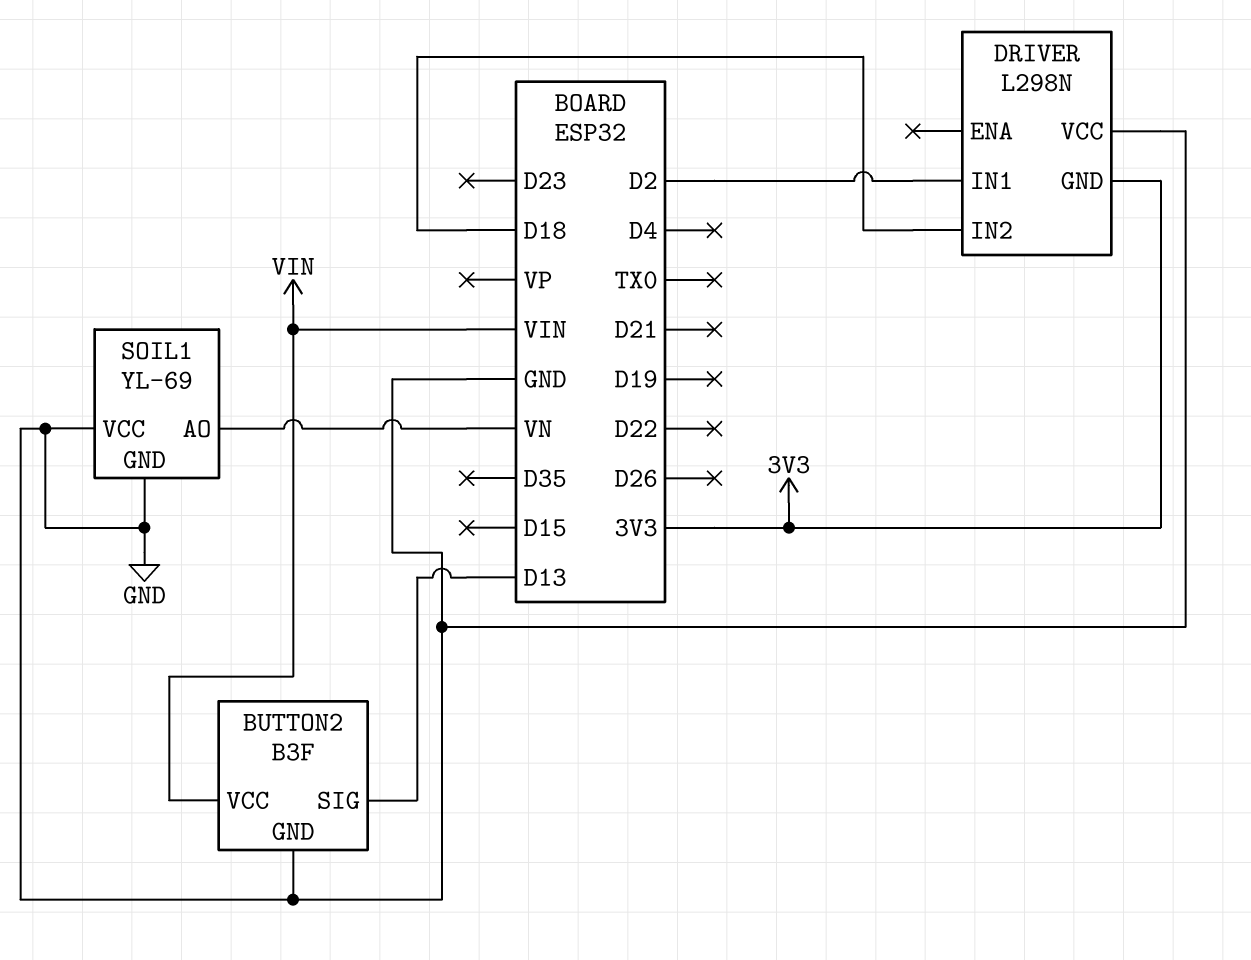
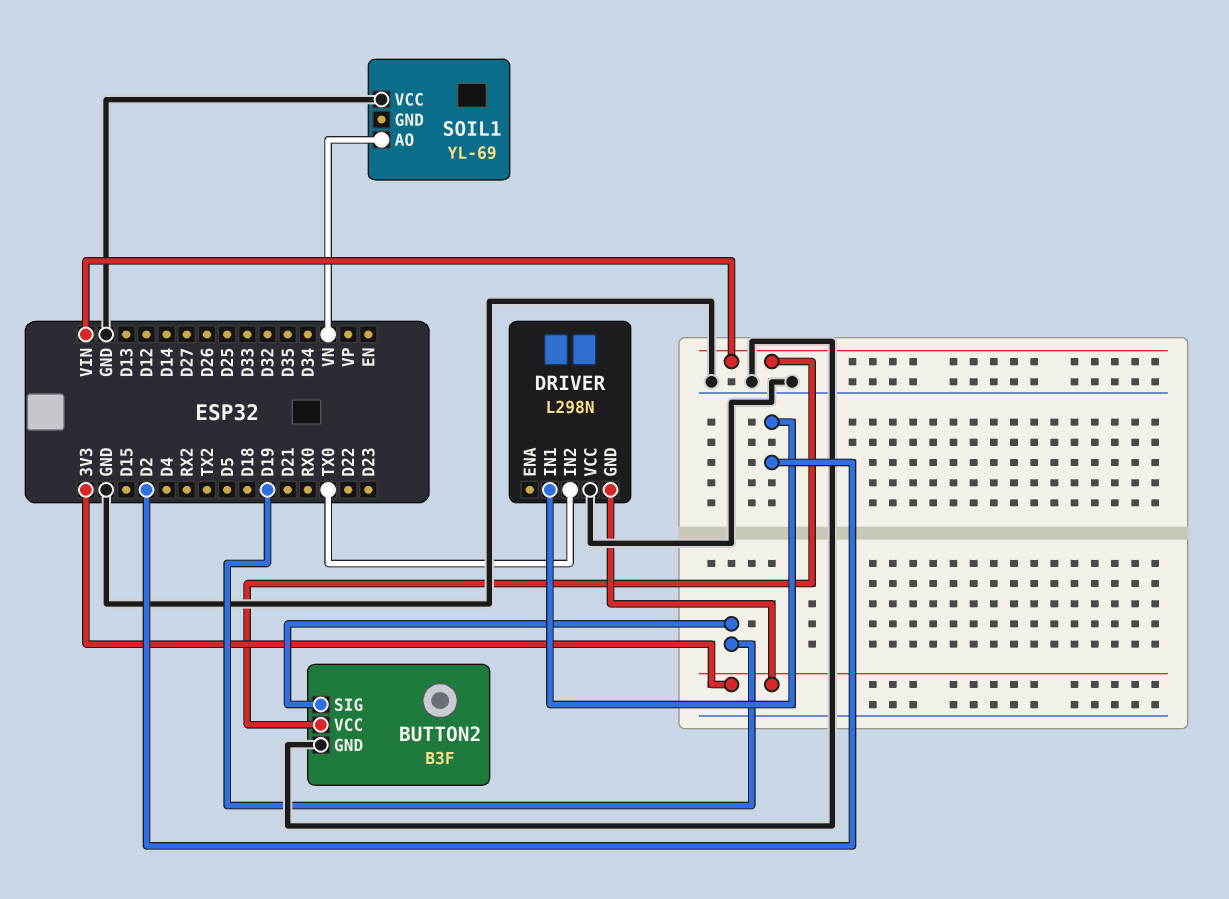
BUTTON2 pin SIG: D13 -> D19
DRIVER pin IN2: D18 -> TX0
SOIL1 pin GND: GND -> none

